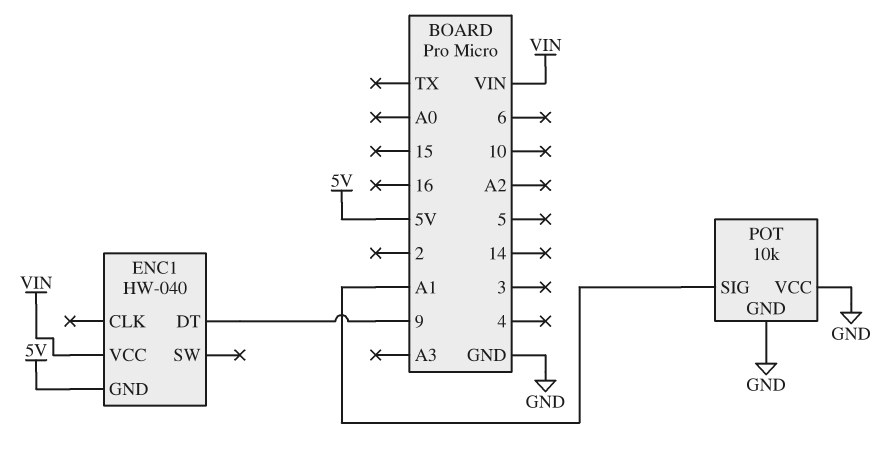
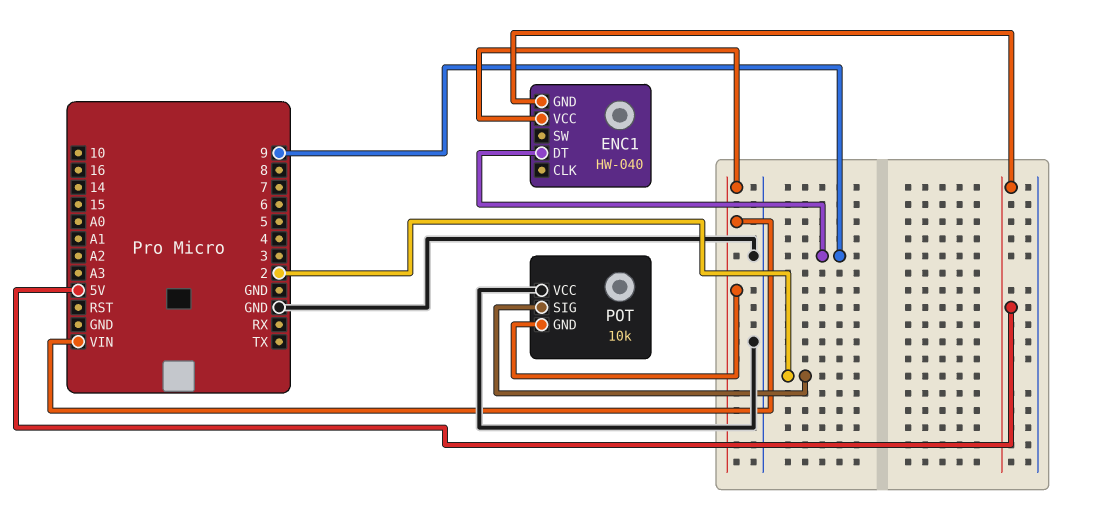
POT pin GND: GND -> VIN
POT pin SIG: A1 -> 2

